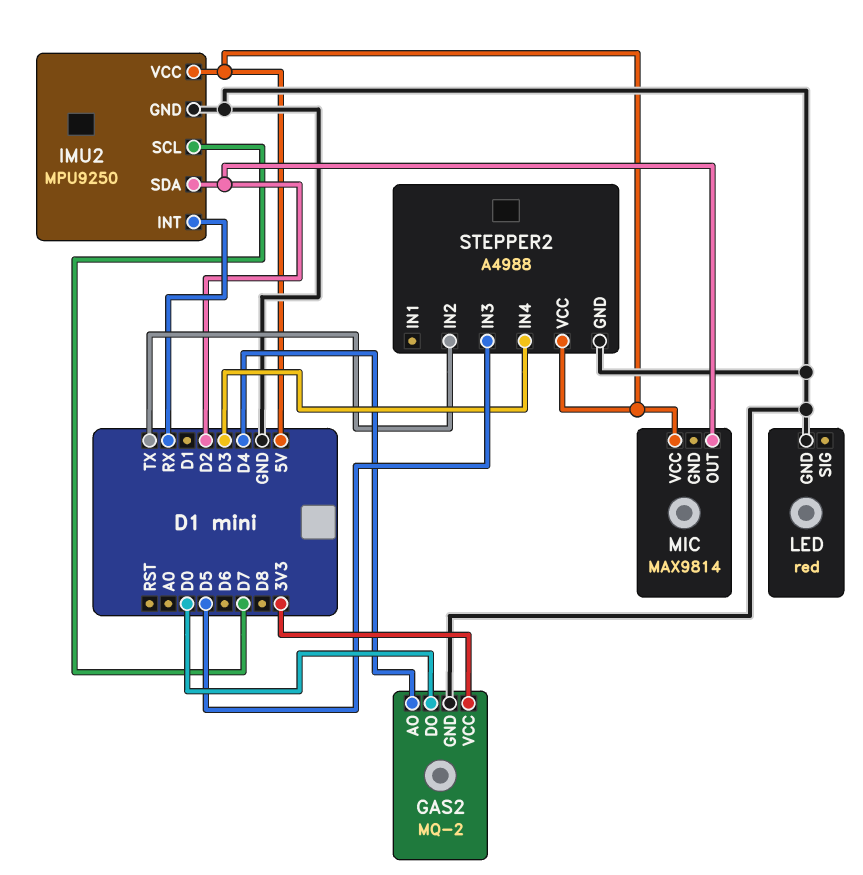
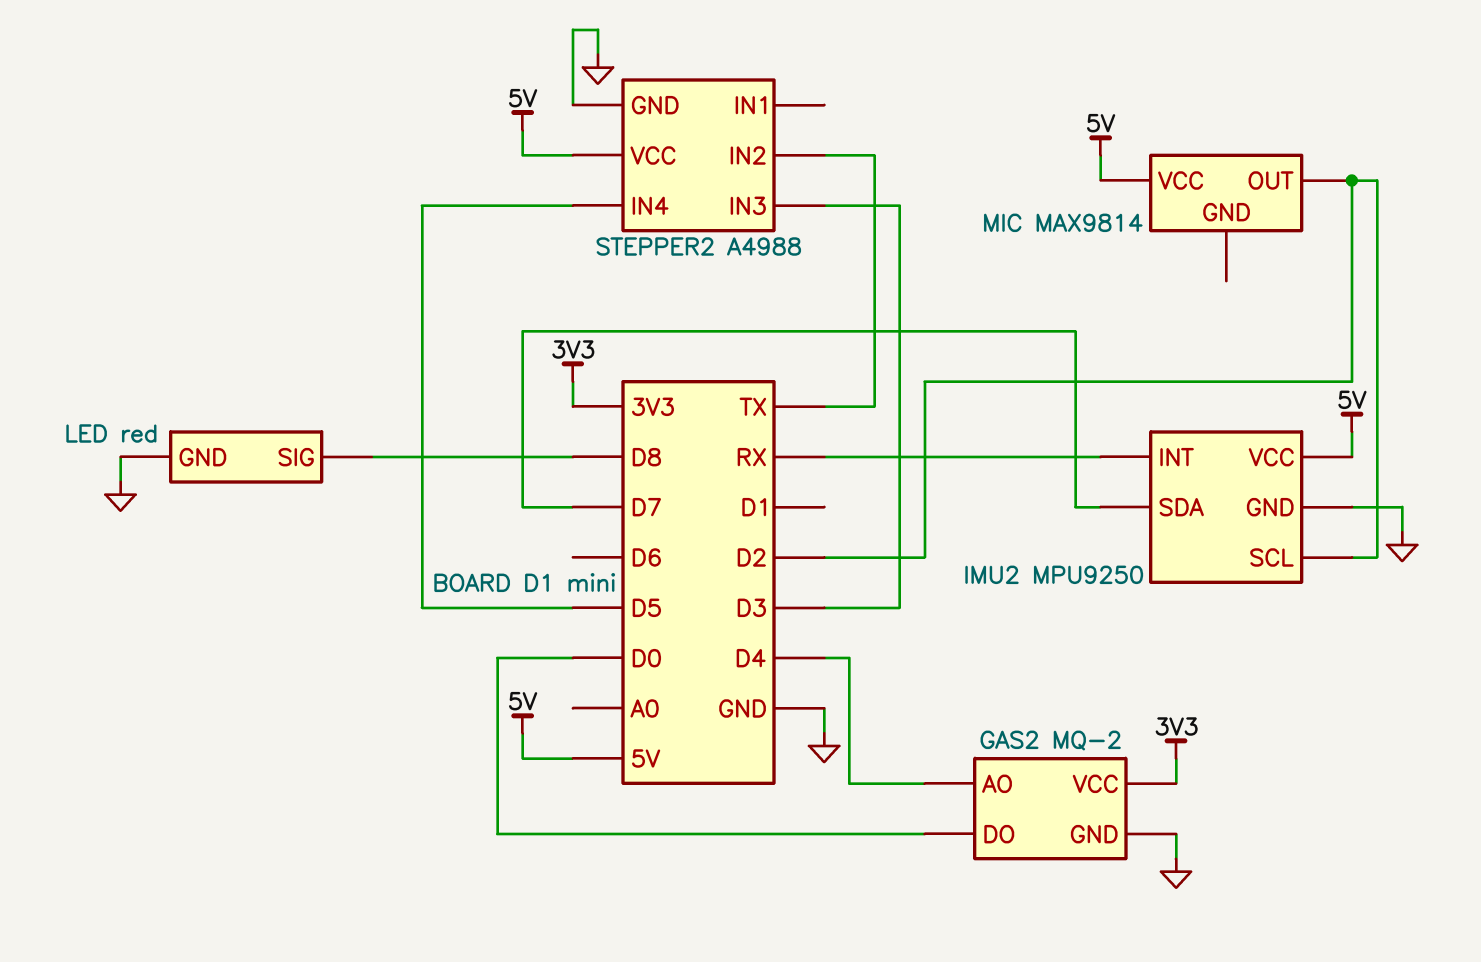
IMU2 pin SCL: D7 -> D2
IMU2 pin SDA: D2 -> D7
LED pin SIG: none -> D8
STEPPER2 pin IN3: D5 -> D3
STEPPER2 pin IN4: D3 -> D5

